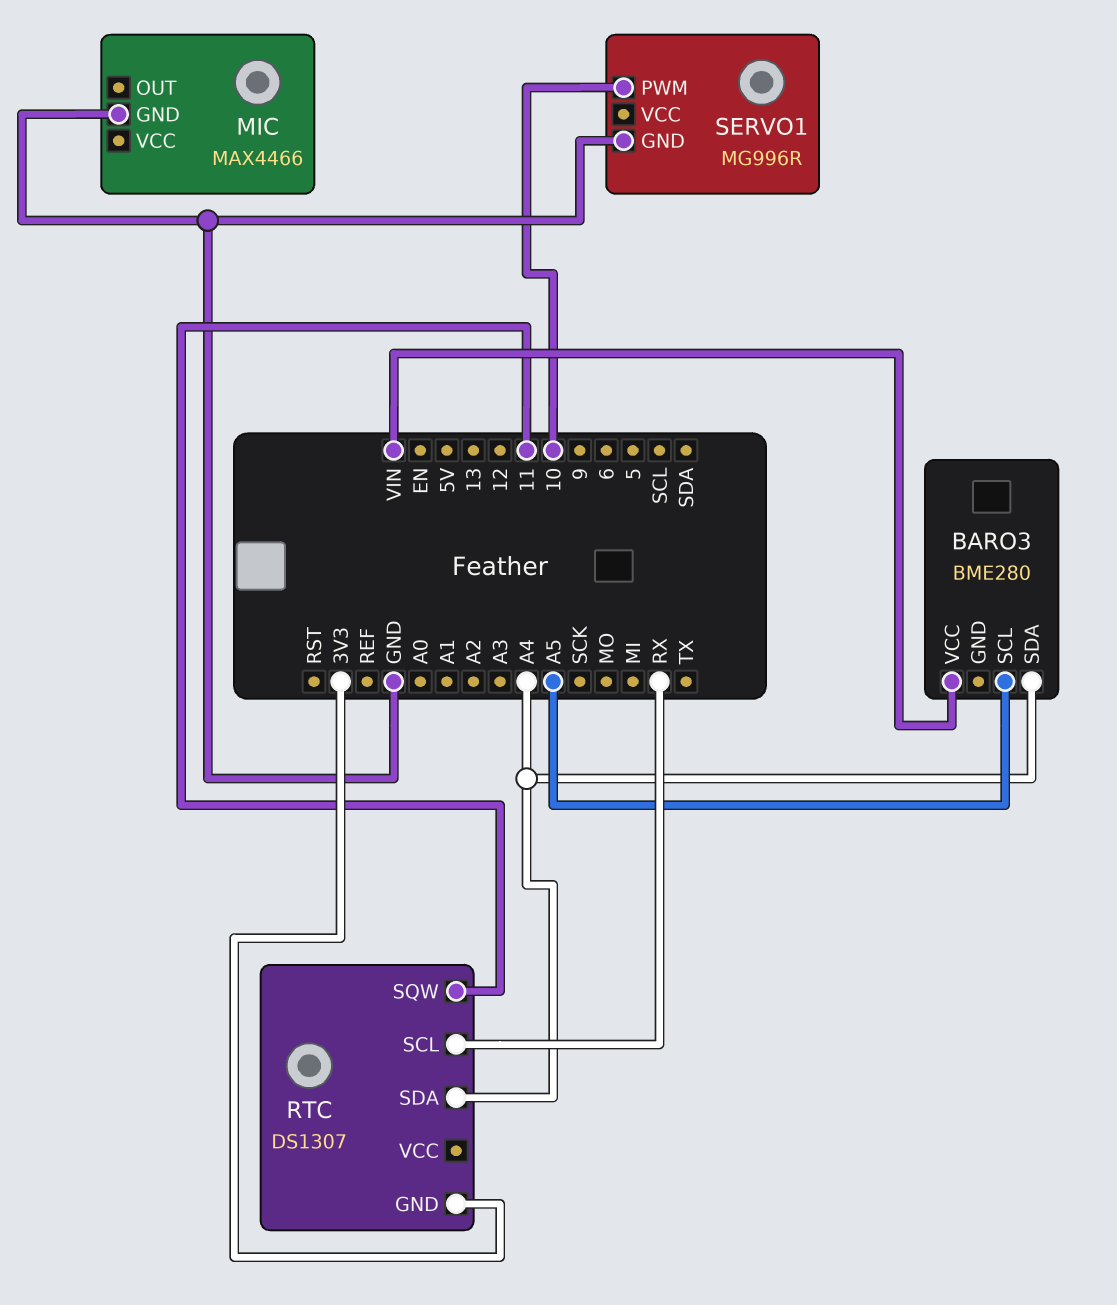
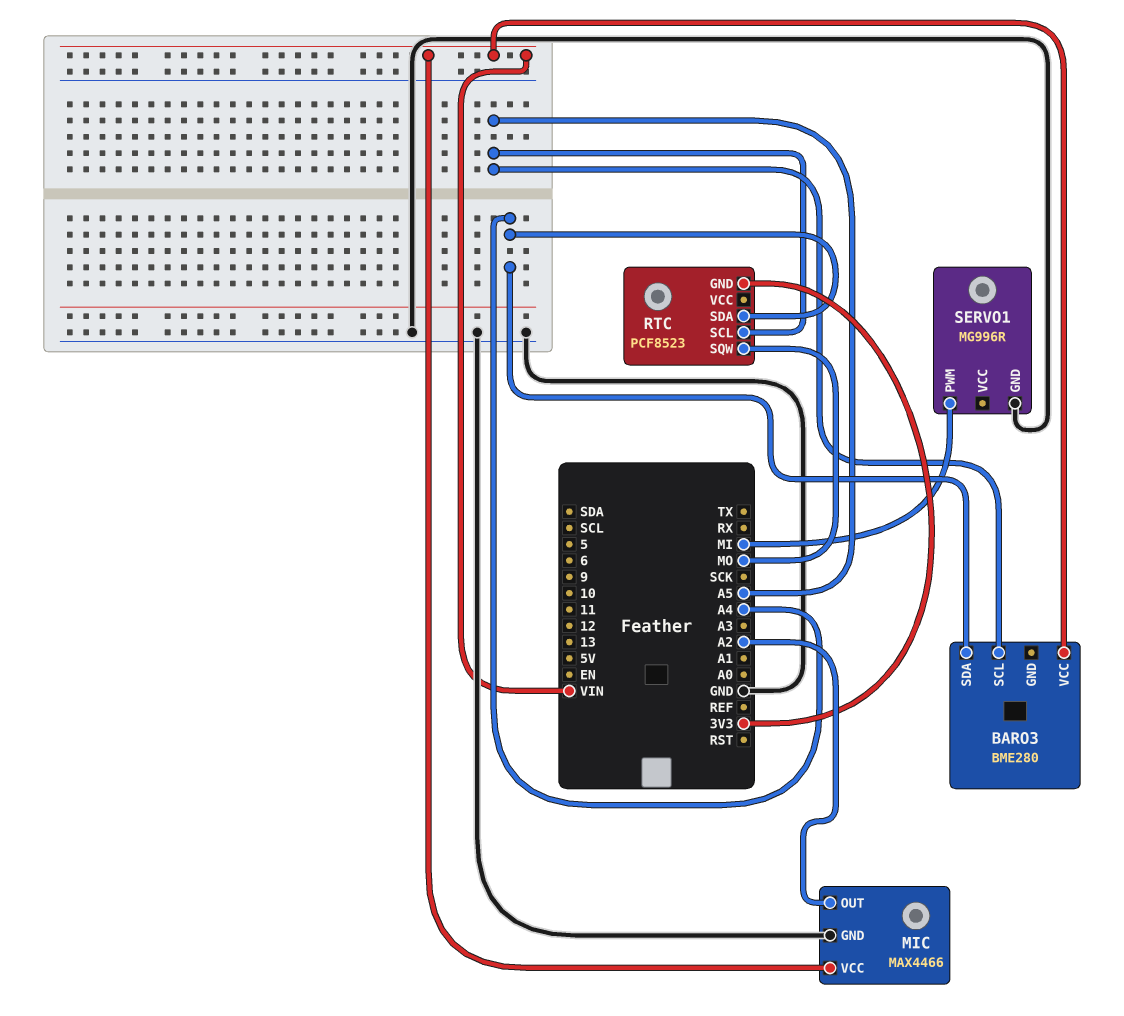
MIC pin OUT: none -> A2
MIC pin VCC: none -> VIN
RTC: DS1307 -> PCF8523
RTC pin SCL: RX -> A5
RTC pin SQW: 11 -> MO
SERVO1 pin PWM: 10 -> MI

